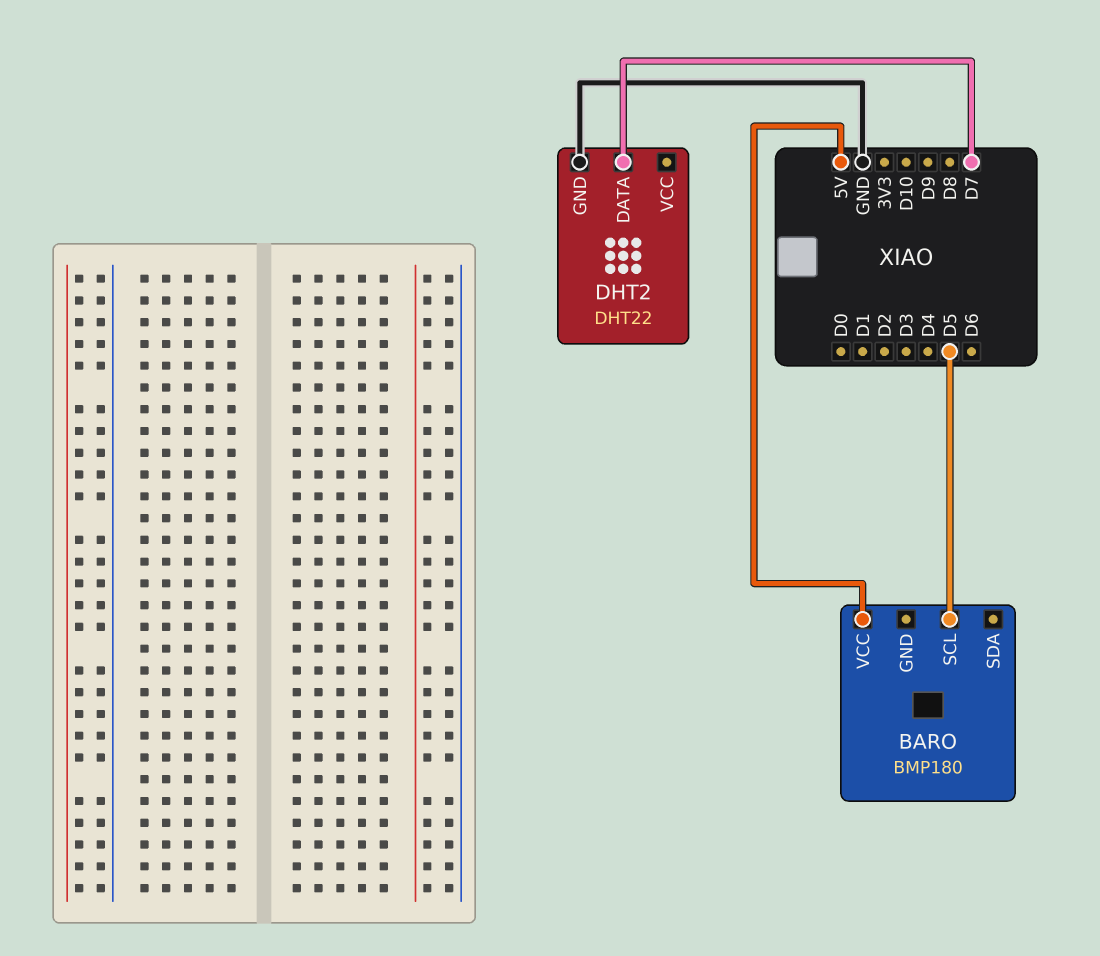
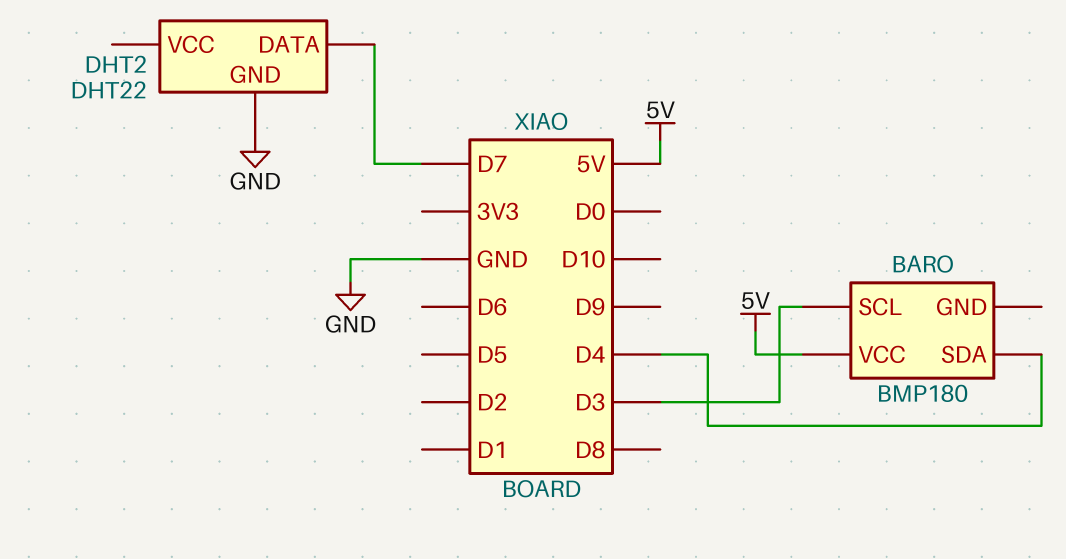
BARO pin SCL: D5 -> D3
BARO pin SDA: none -> D4

